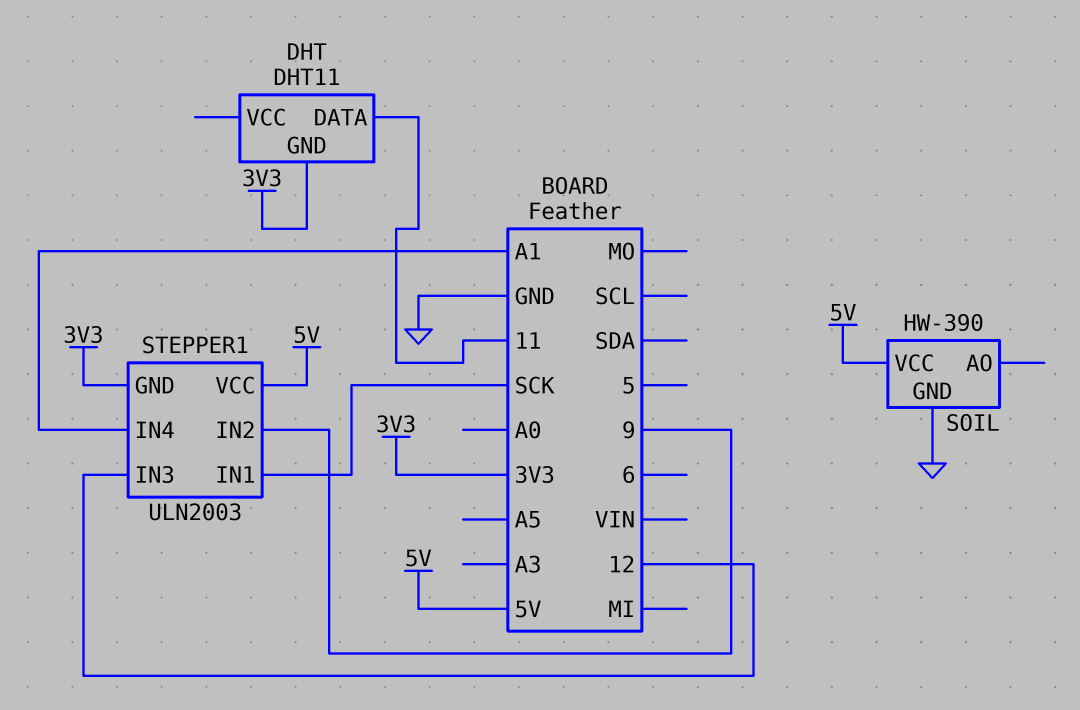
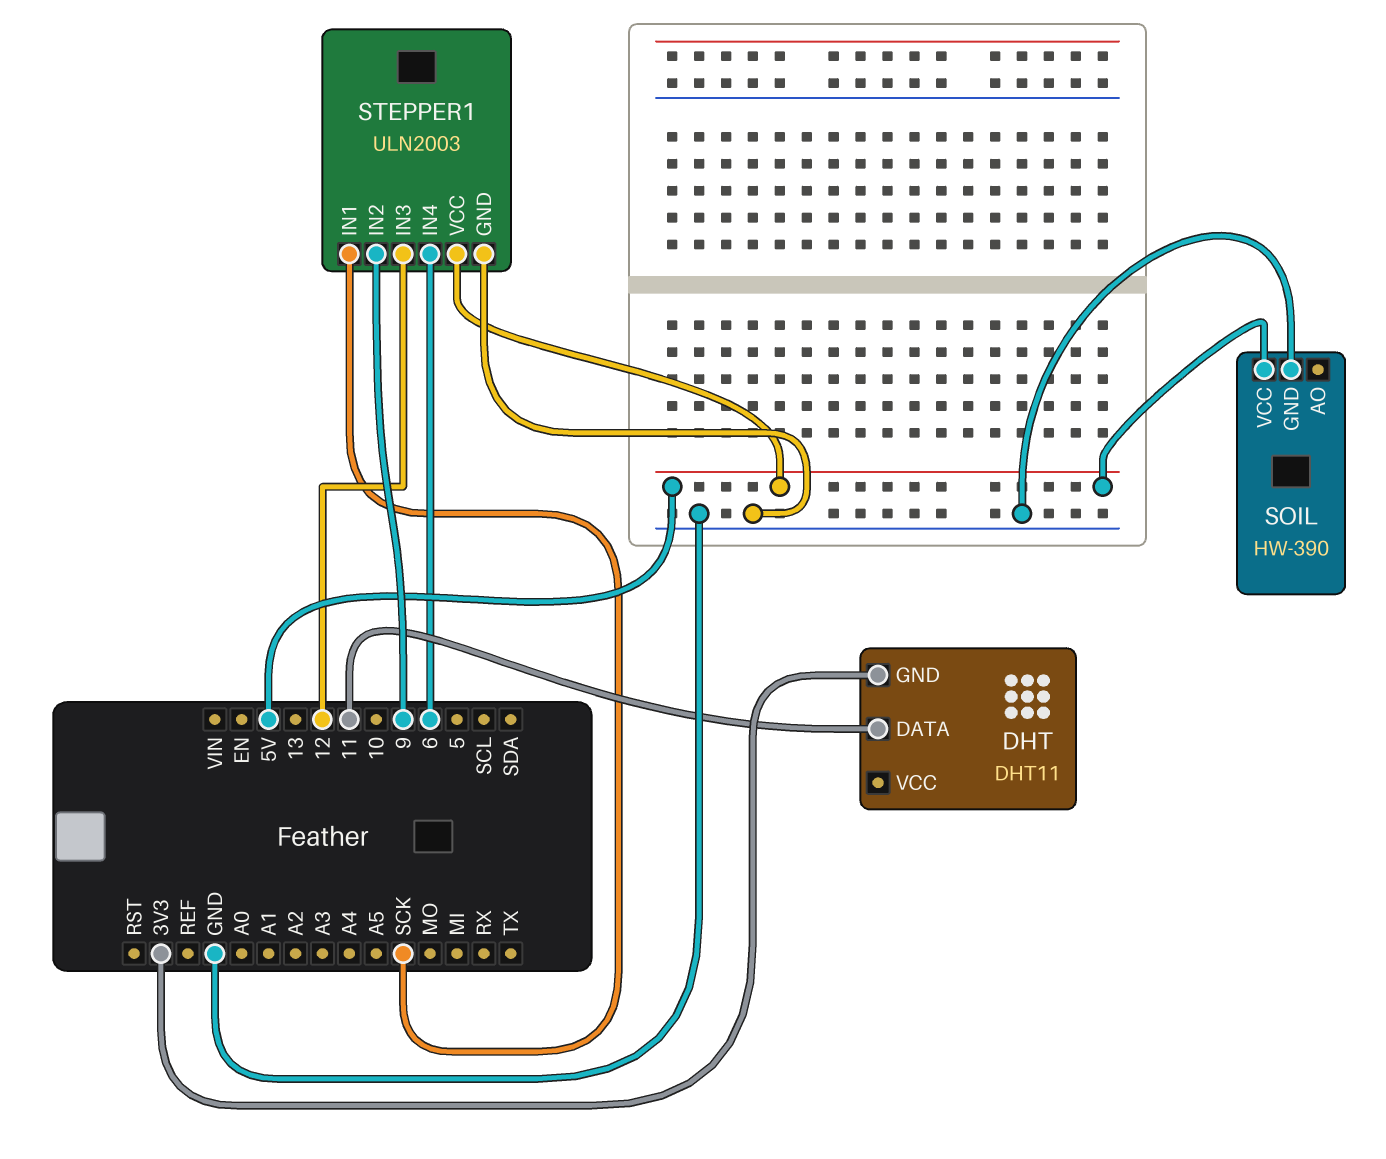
STEPPER1 pin GND: 3V3 -> GND
STEPPER1 pin IN4: A1 -> 6

